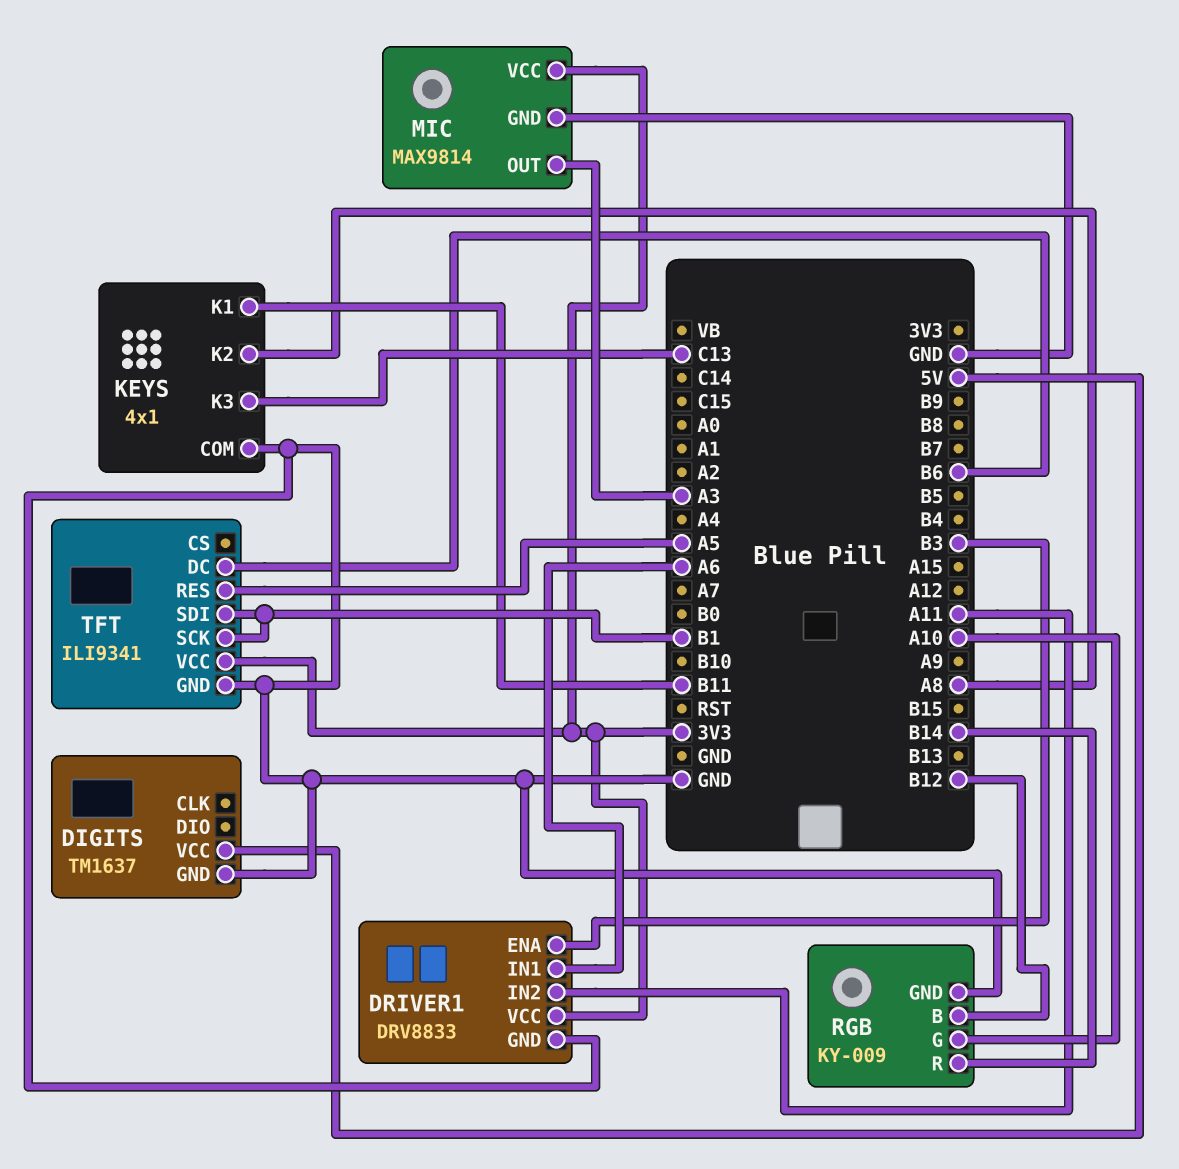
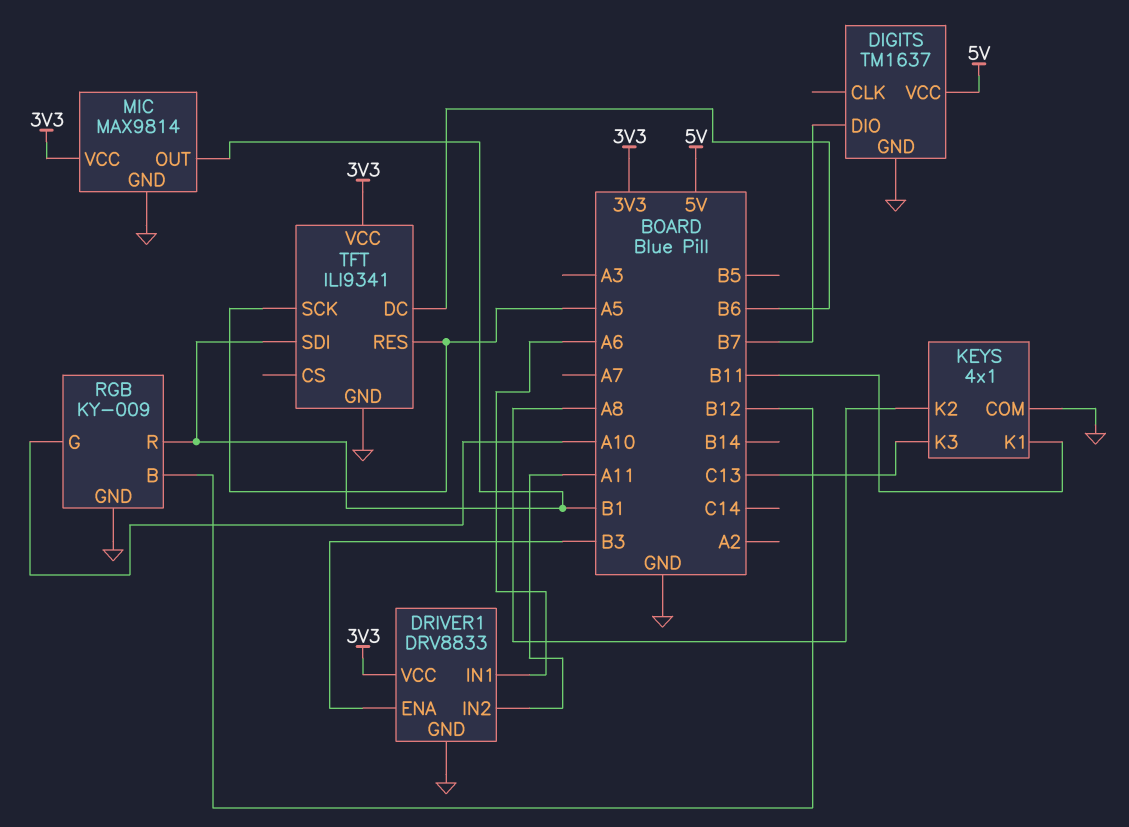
DIGITS pin DIO: none -> B7
MIC pin OUT: A3 -> B1
RGB pin R: B14 -> B1
TFT pin SCK: B1 -> A5

